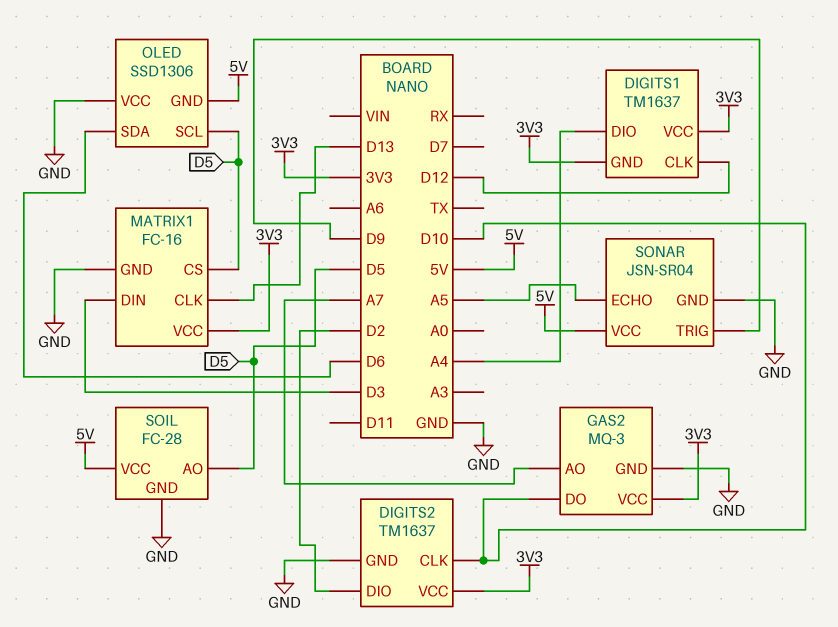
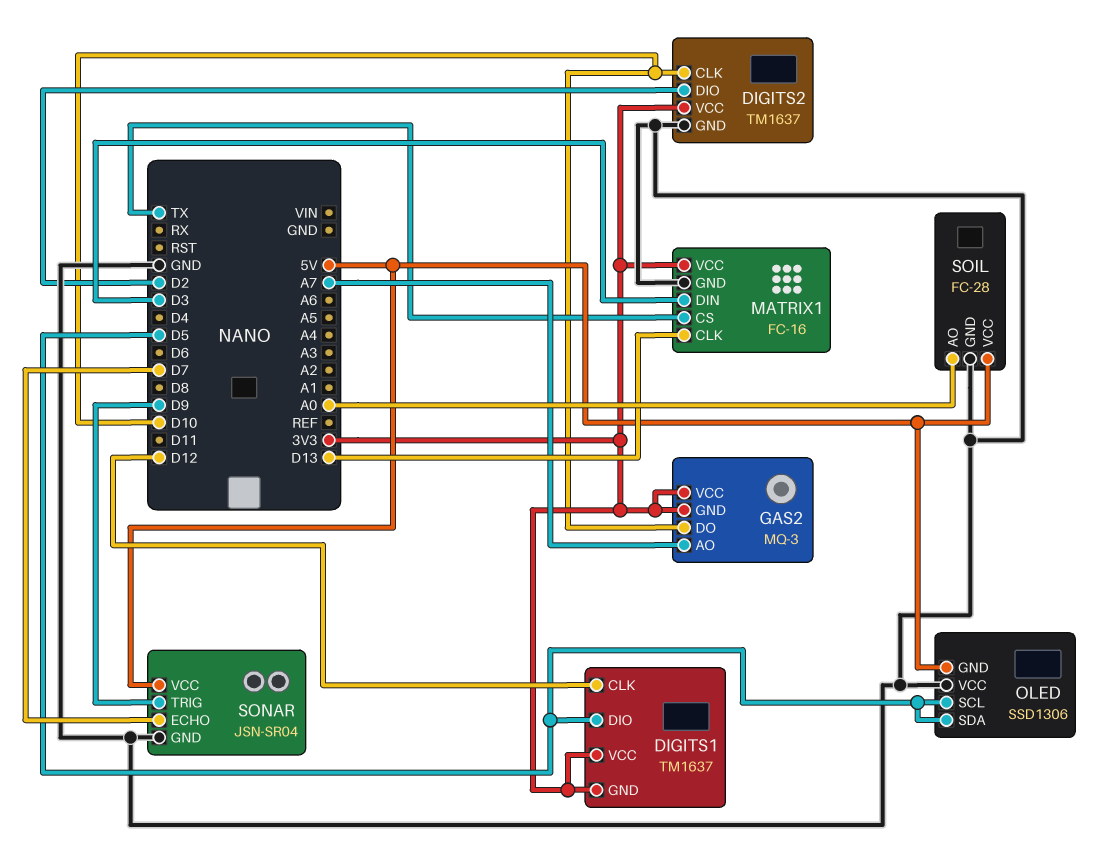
DIGITS1 pin DIO: A4 -> D5
GAS2 pin GND: GND -> 3V3
MATRIX1 pin CS: D5 -> TX
OLED pin SDA: D6 -> D5
SOIL pin AO: D5 -> A0
SONAR pin ECHO: A5 -> D7

